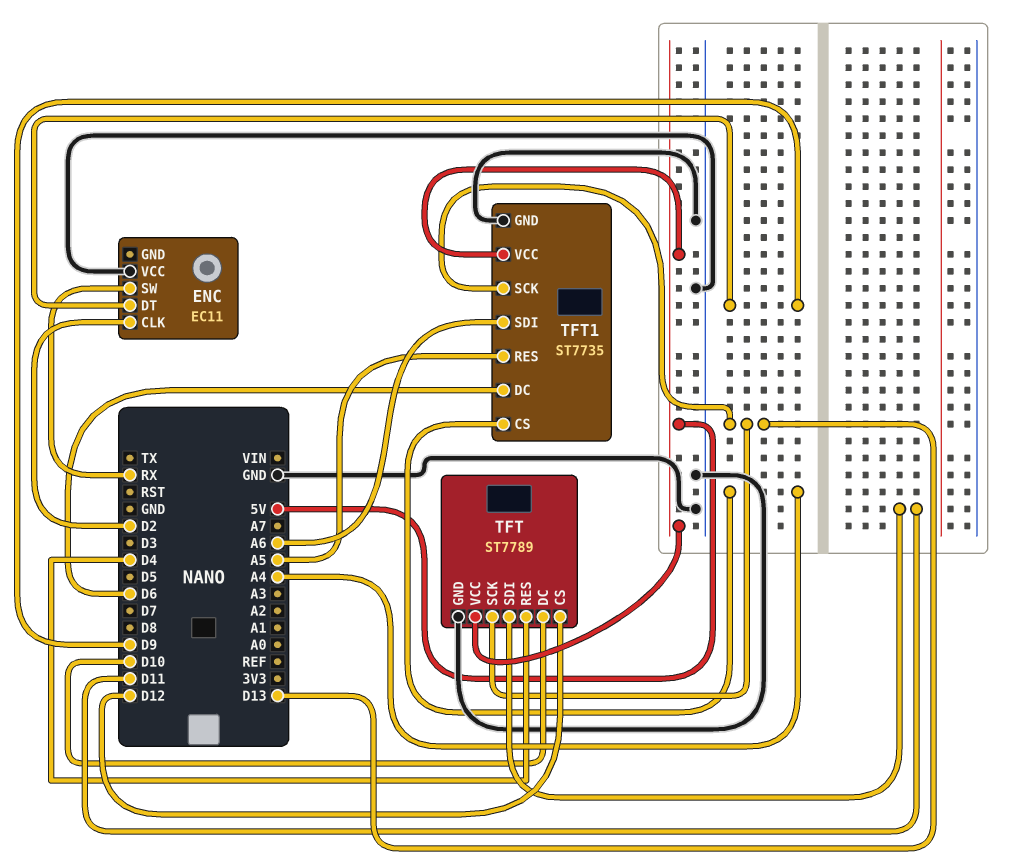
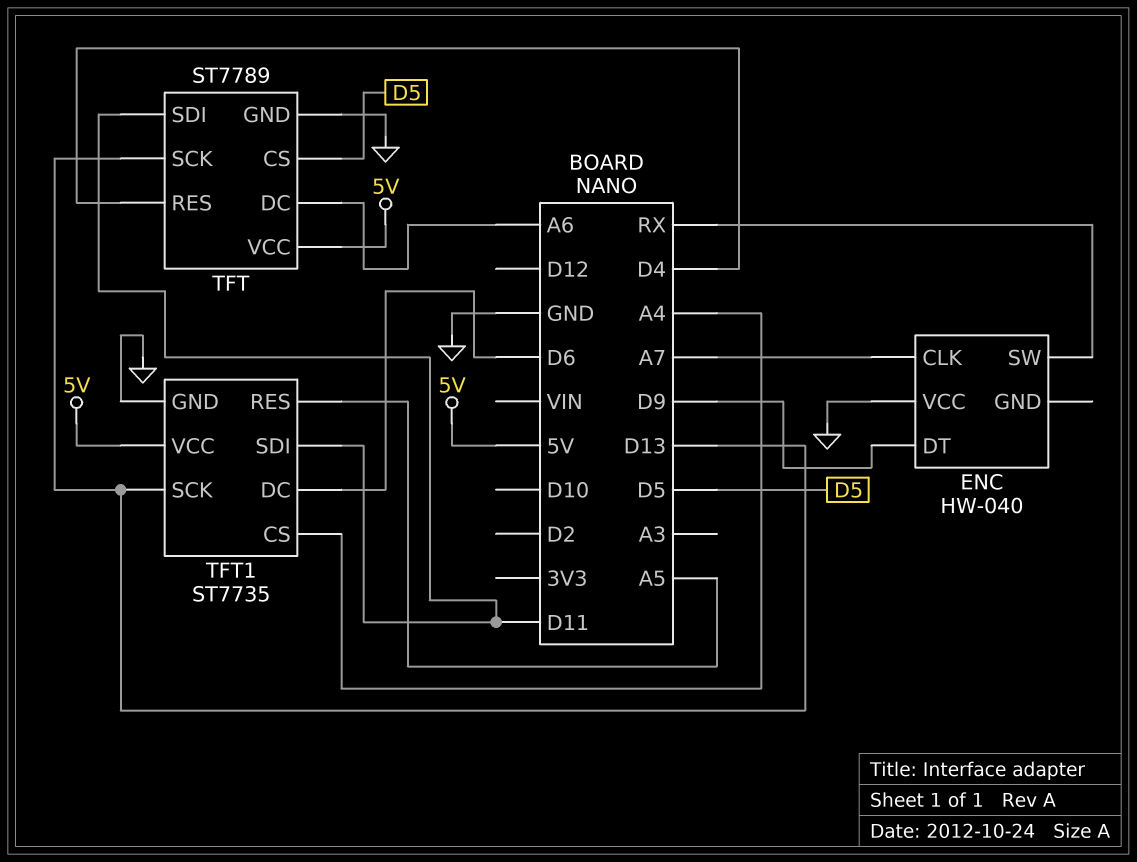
ENC: EC11 -> HW-040
ENC pin CLK: D2 -> A7
TFT pin CS: D12 -> D5
TFT pin DC: D10 -> A6
TFT1 pin SDI: A6 -> D11

